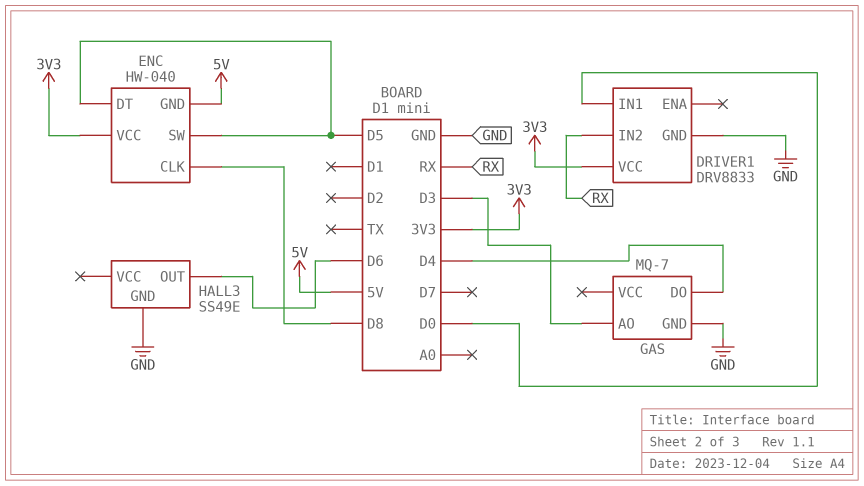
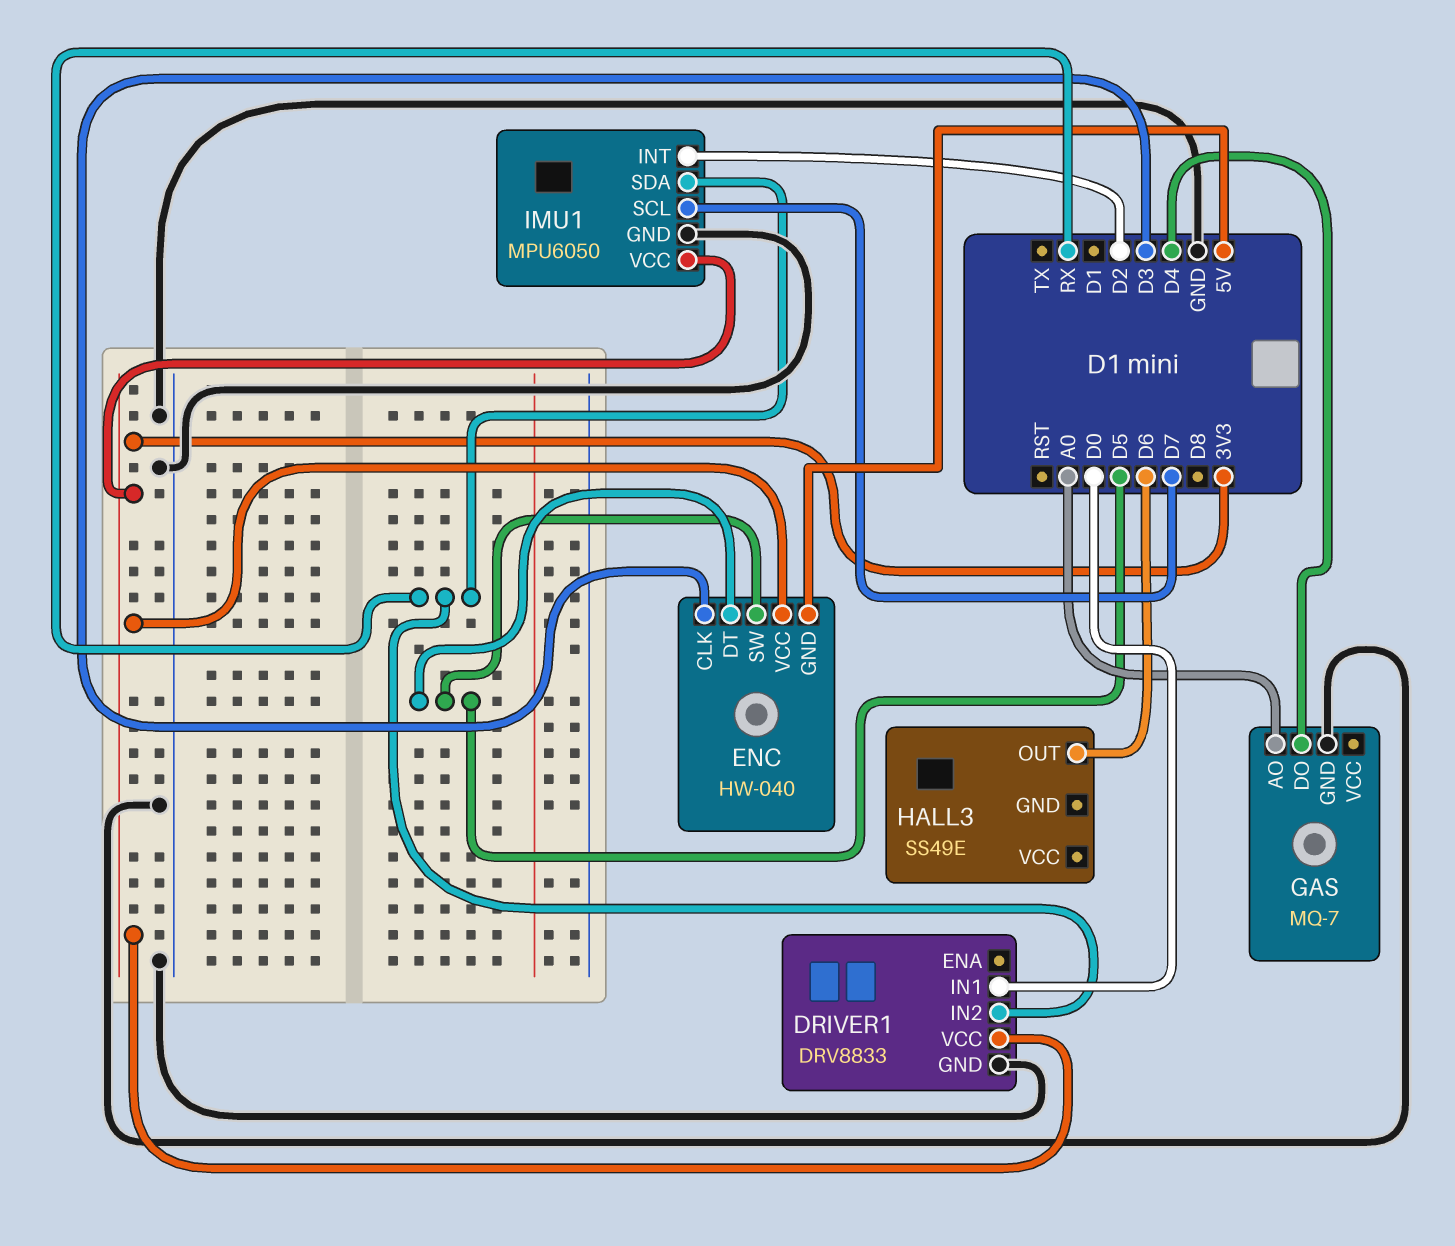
ENC pin CLK: D8 -> D3
GAS pin AO: D3 -> A0
HALL3 pin GND: GND -> none
IMU1: none -> MPU6050
IMU1 pin GND: none -> GND
IMU1 pin INT: none -> D2
IMU1 pin SCL: none -> D7
IMU1 pin SDA: none -> RX
IMU1 pin VCC: none -> 3V3

